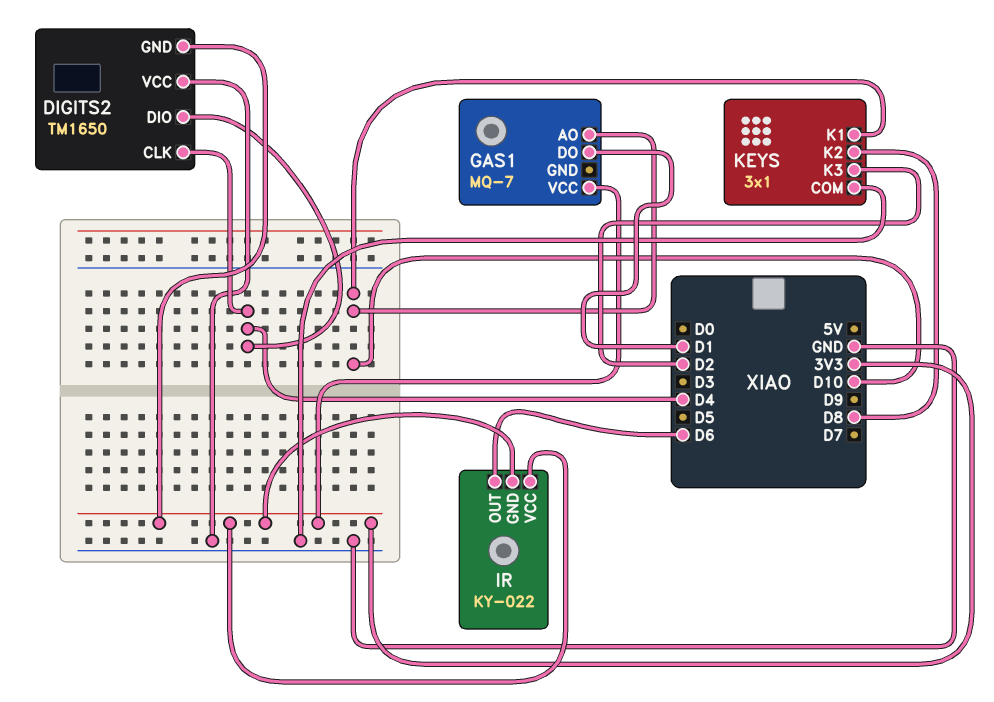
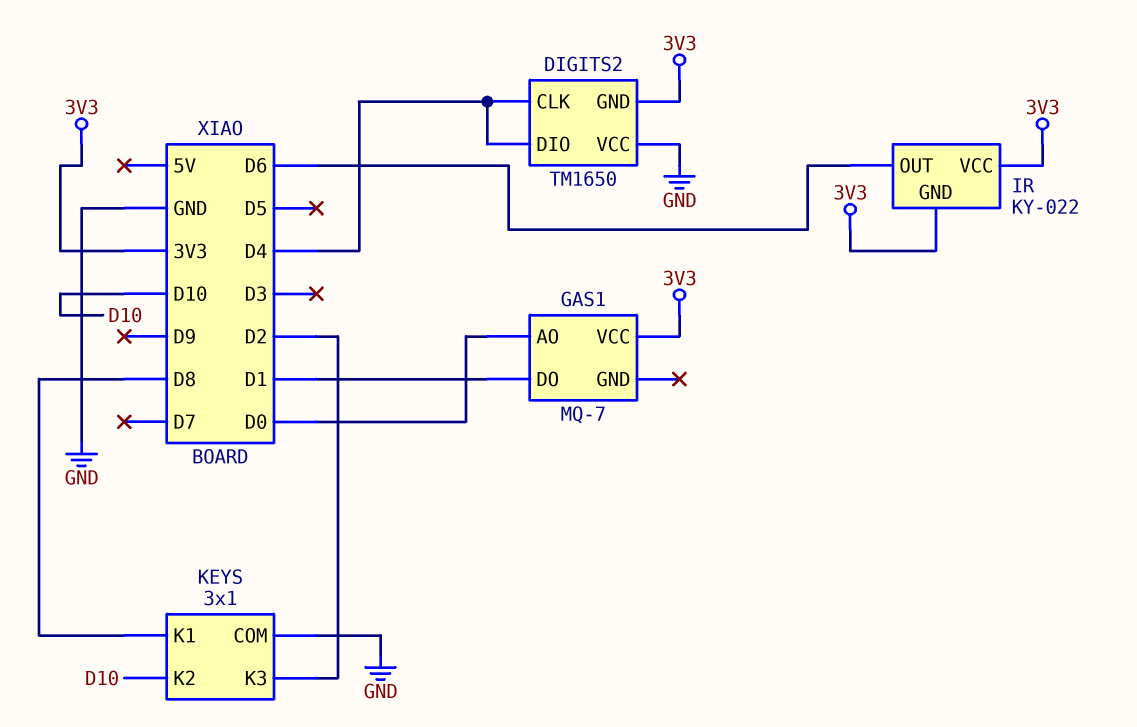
GAS1 pin AO: D10 -> D0
KEYS pin K1: D10 -> D8
KEYS pin K2: D8 -> D10

